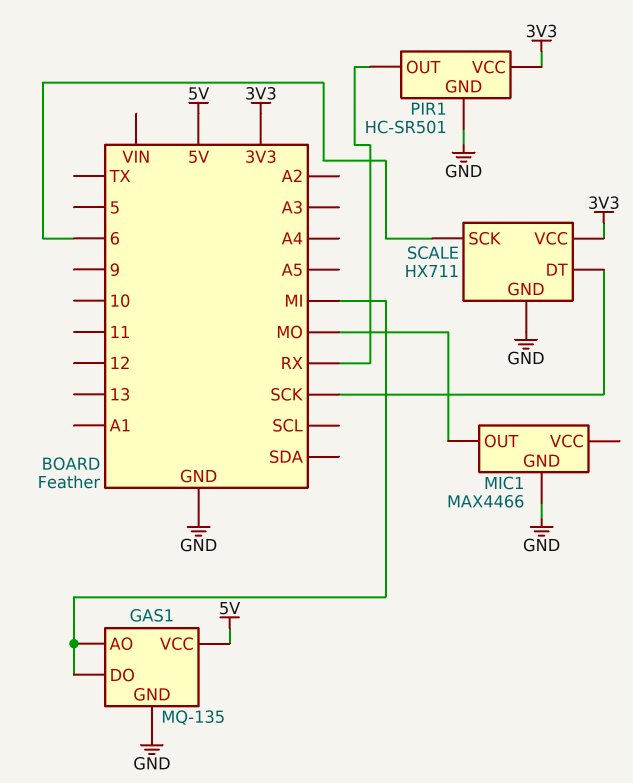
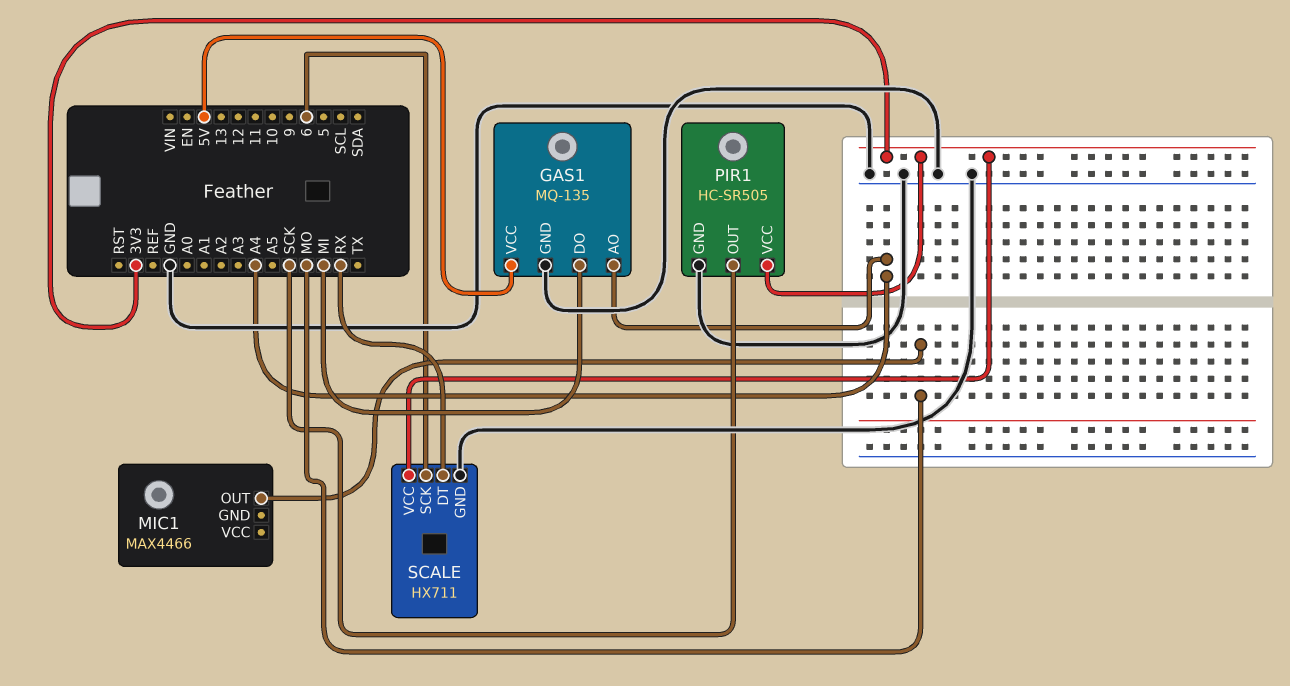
GAS1 pin AO: MI -> A4
MIC1 pin GND: GND -> none
PIR1: HC-SR501 -> HC-SR505
PIR1 pin OUT: RX -> SCK
SCALE pin DT: SCK -> RX

